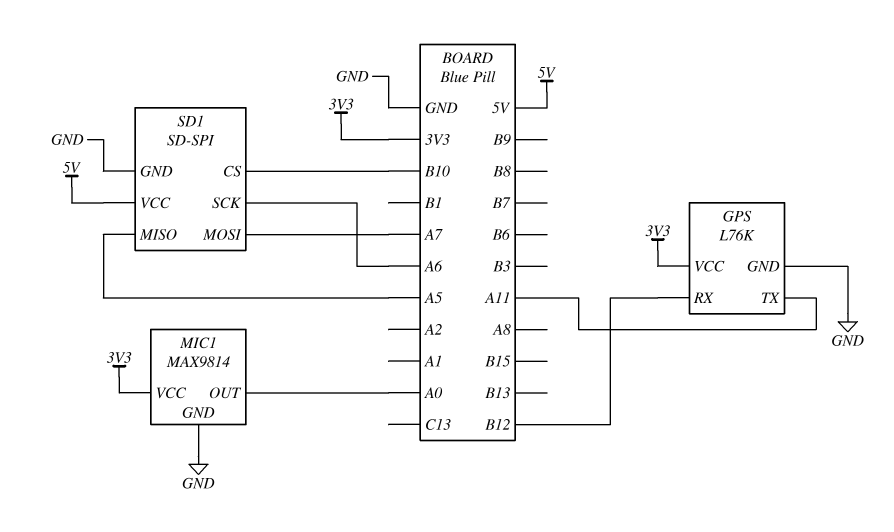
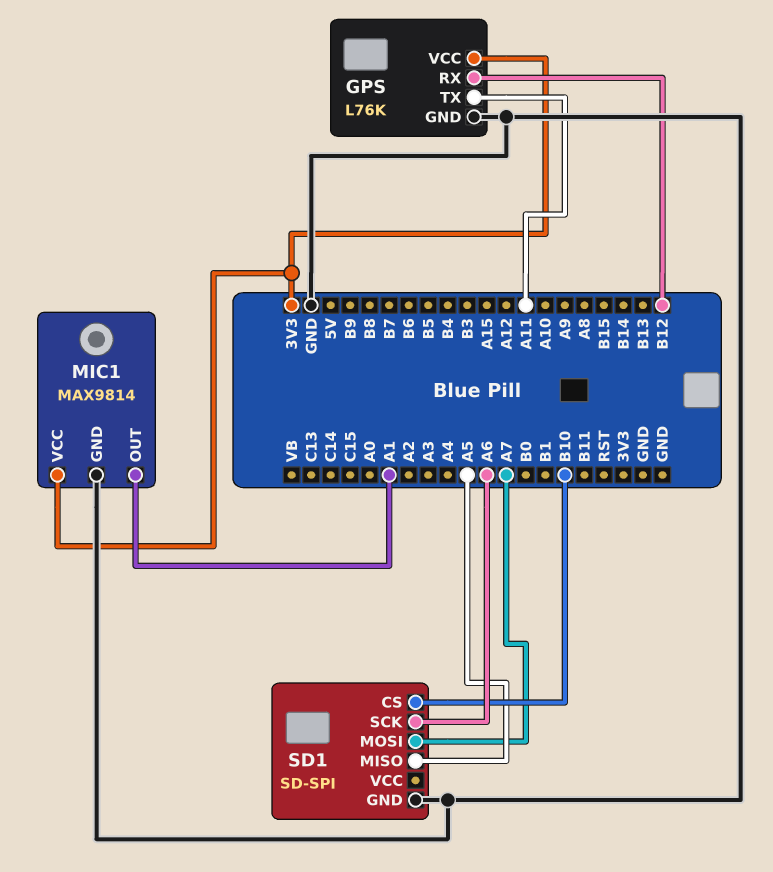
MIC1 pin OUT: A0 -> A1
SD1 pin VCC: 5V -> none

